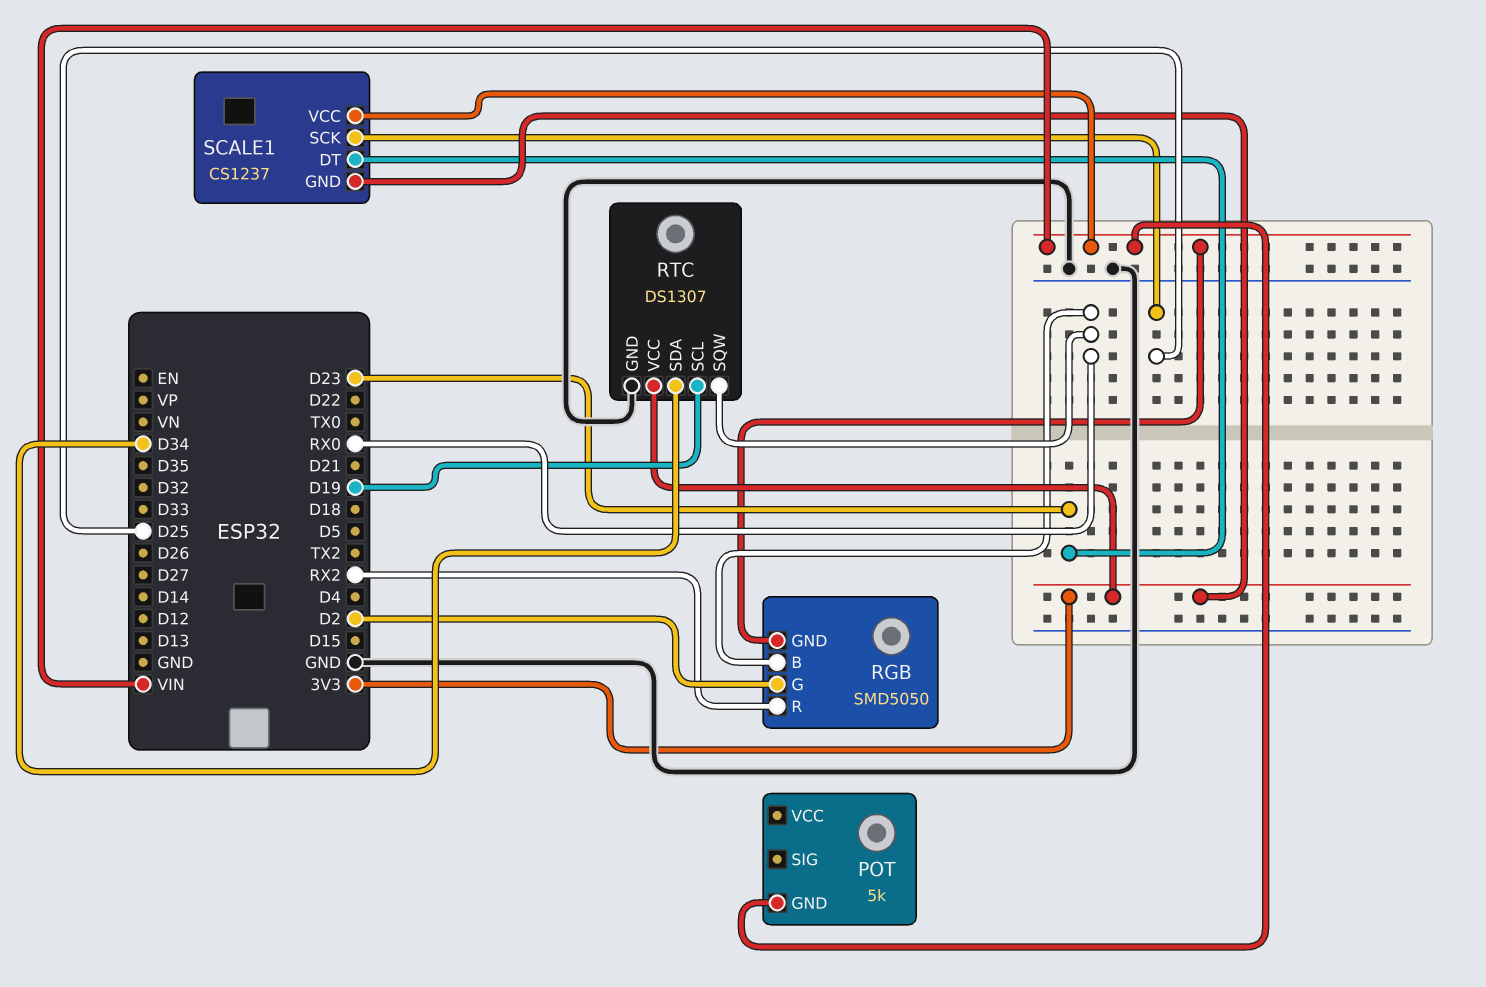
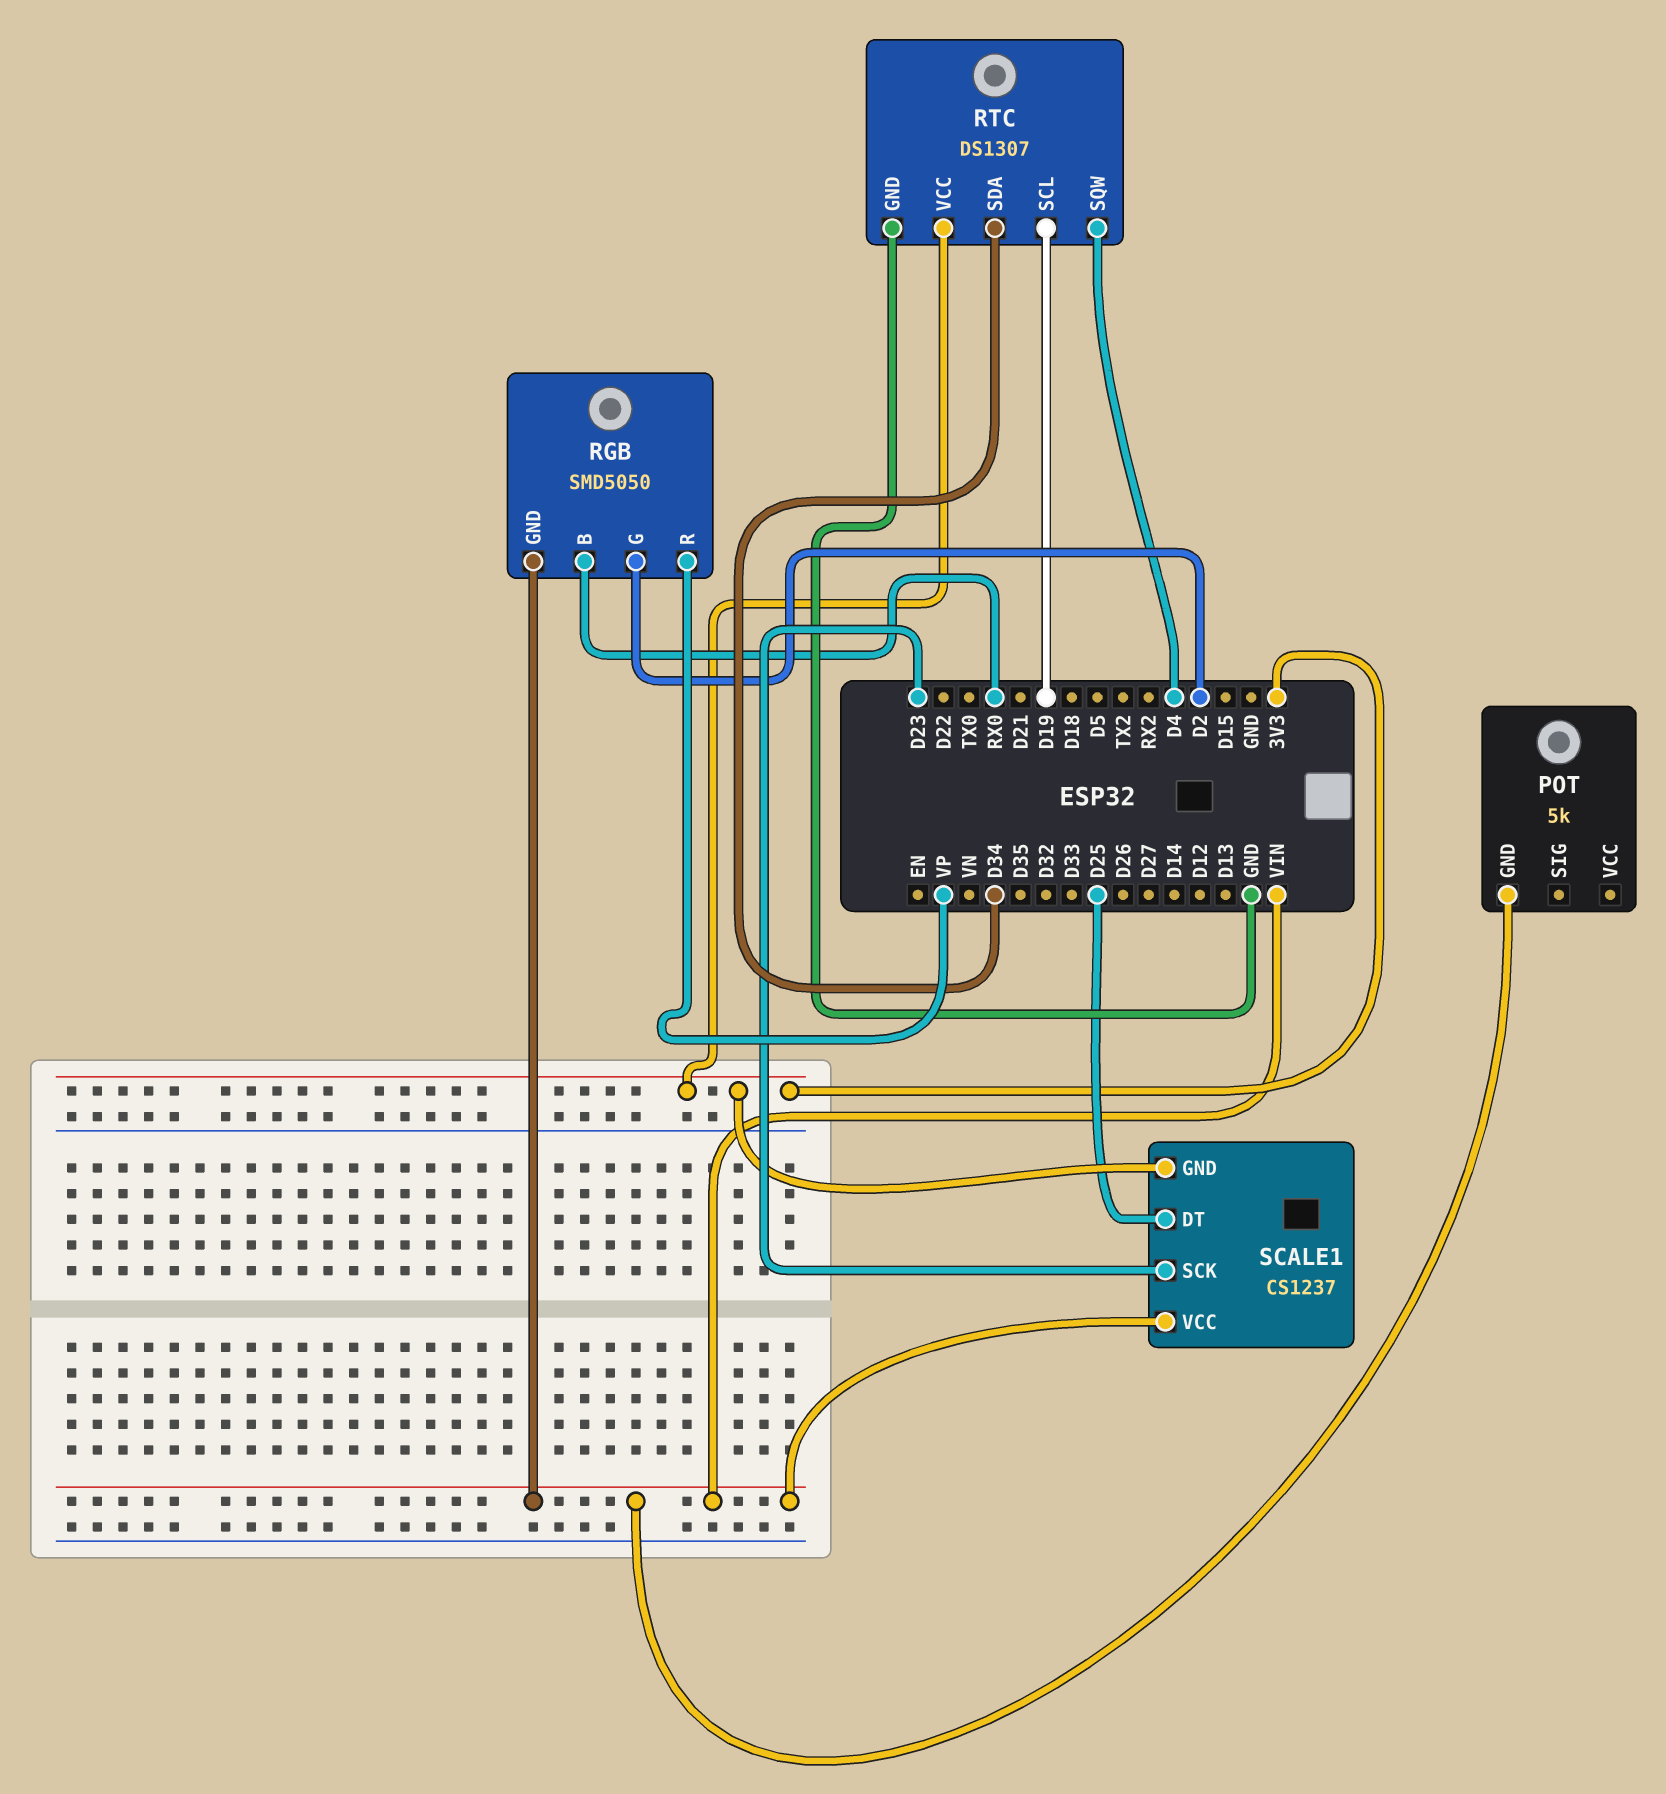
RGB pin R: RX2 -> VP
RTC pin SQW: RX0 -> D4
SCALE1 pin DT: D23 -> D25
SCALE1 pin SCK: D25 -> D23

